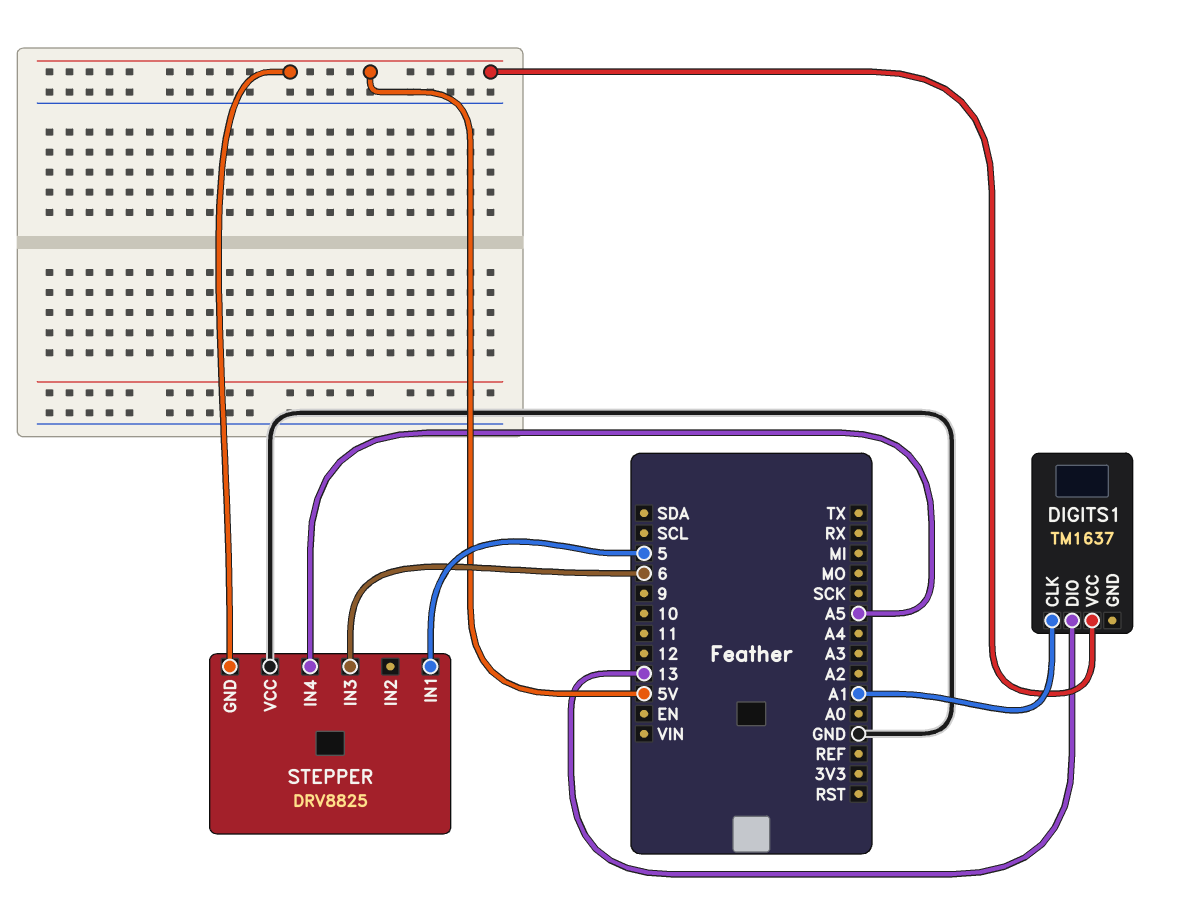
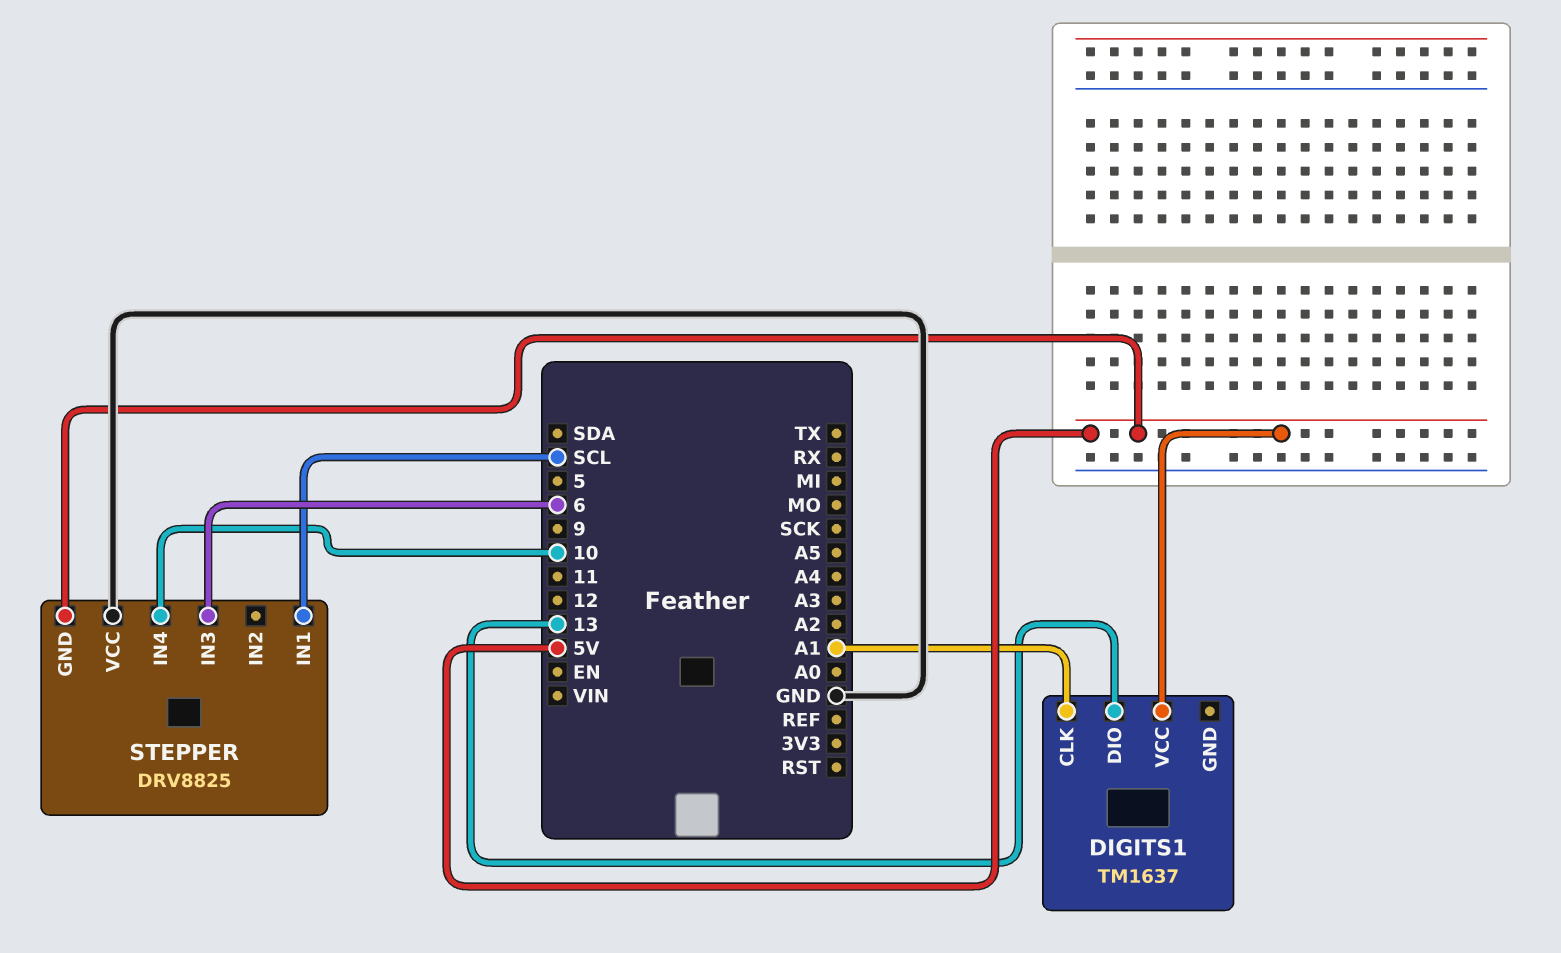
STEPPER pin IN1: 5 -> SCL
STEPPER pin IN4: A5 -> 10

